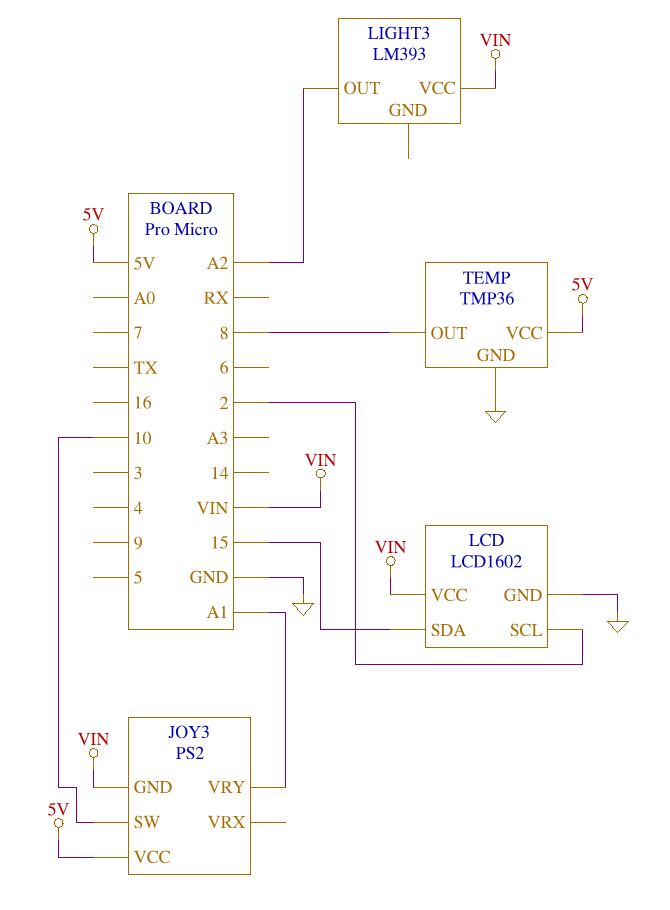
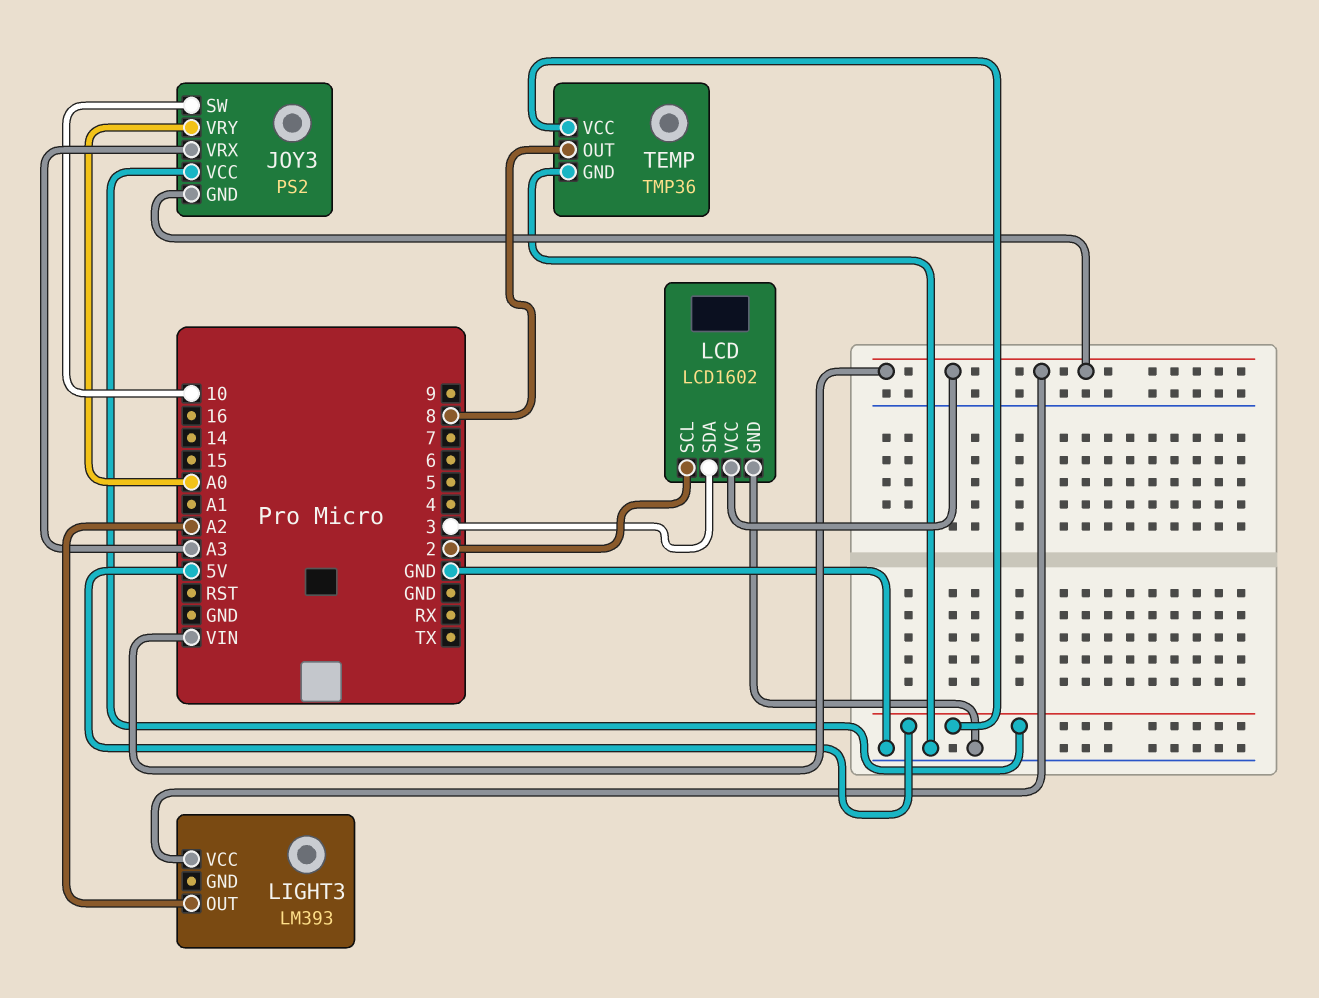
JOY3 pin VRX: none -> A3
JOY3 pin VRY: A1 -> A0
LCD pin SDA: 15 -> 3

